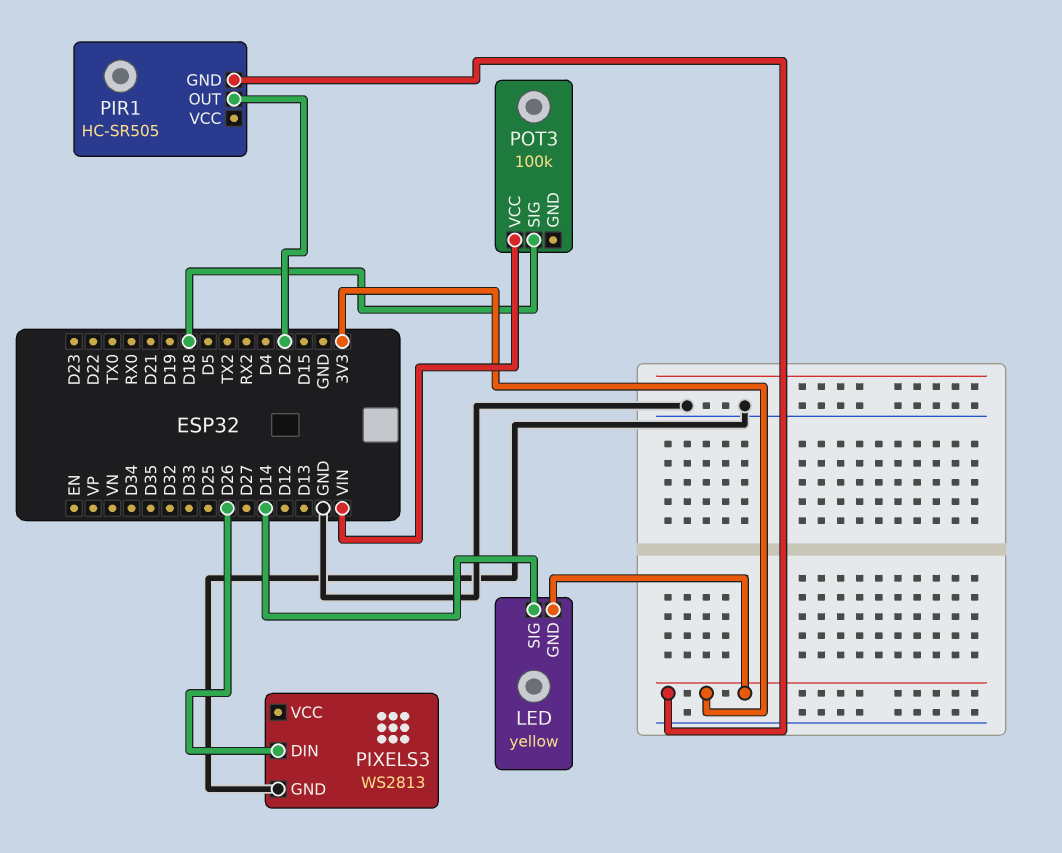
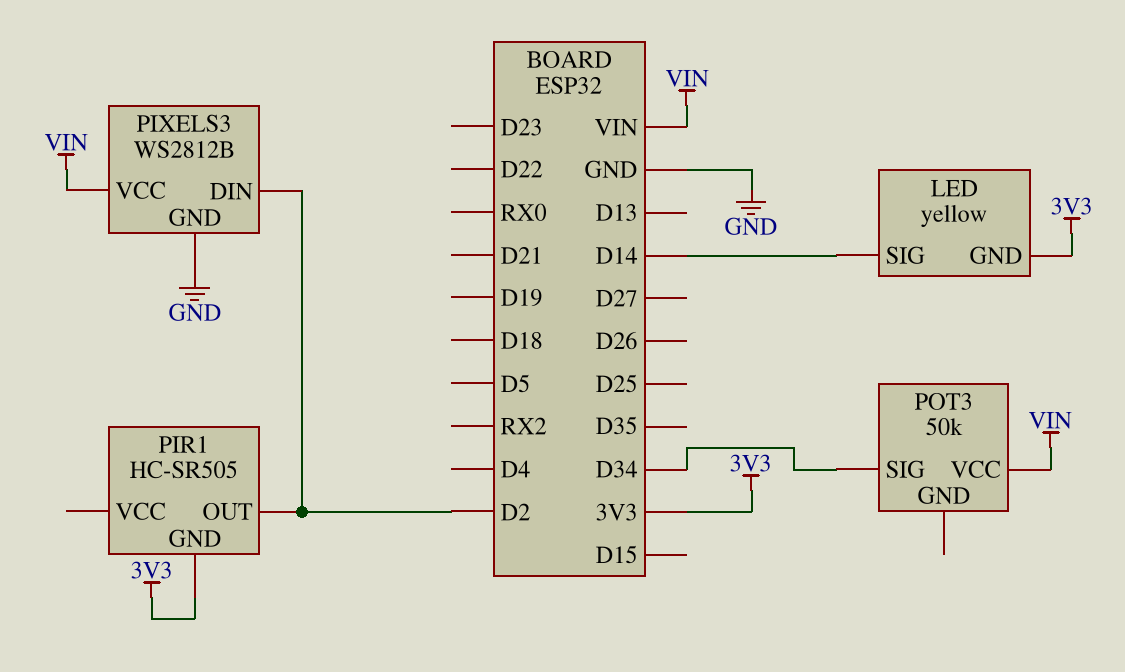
PIXELS3: WS2813 -> WS2812B
PIXELS3 pin DIN: D26 -> D2
PIXELS3 pin VCC: none -> VIN
POT3: 100k -> 50k
POT3 pin SIG: D18 -> D34

